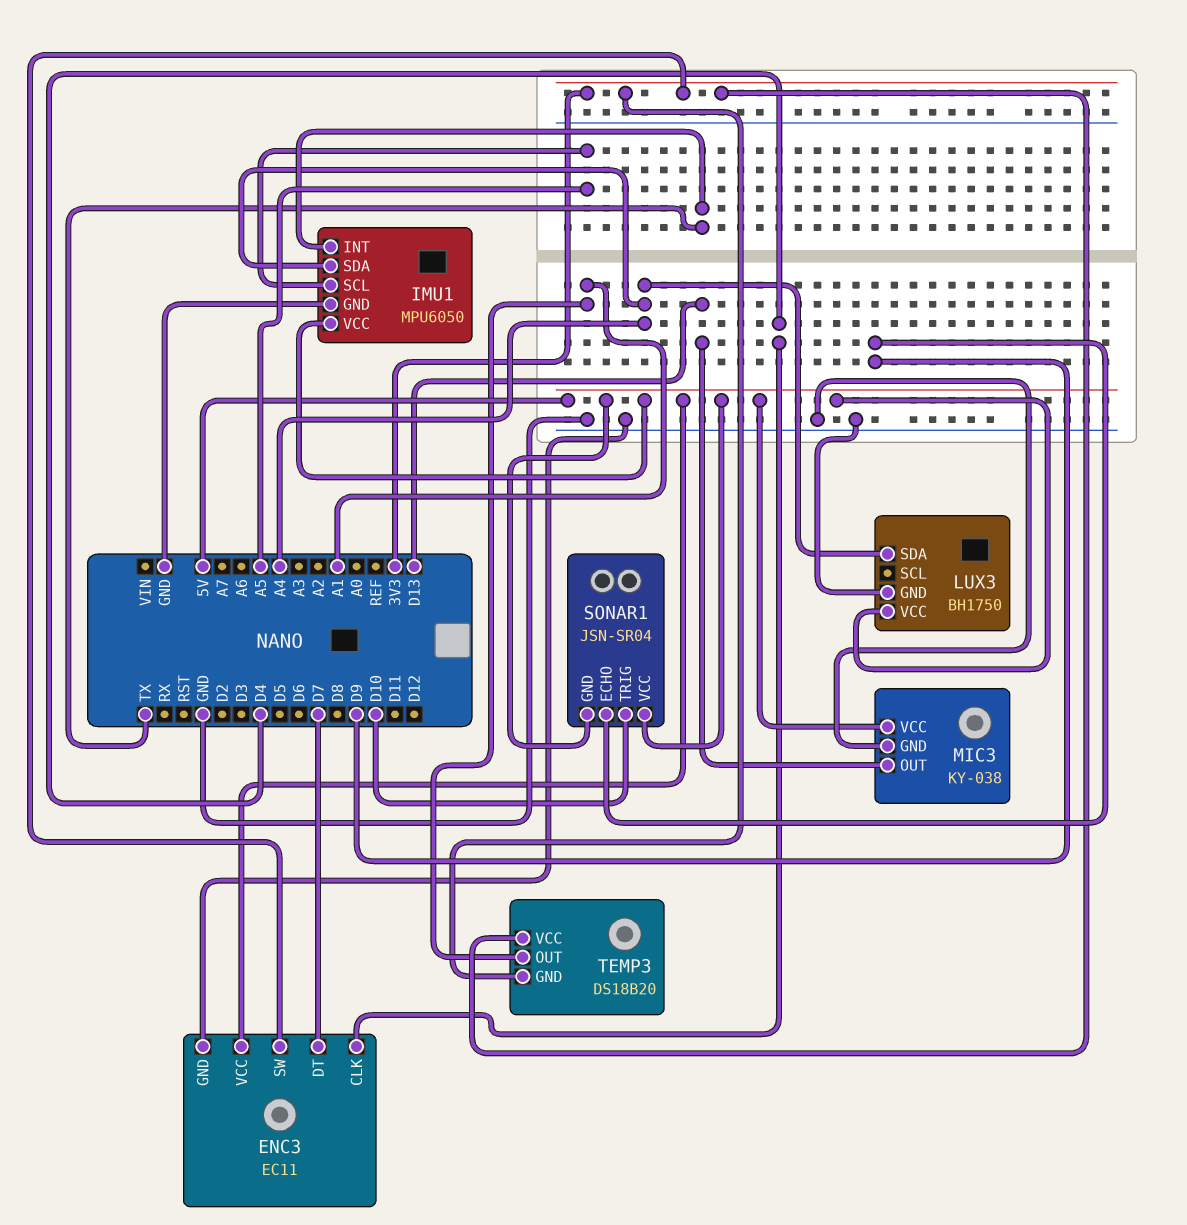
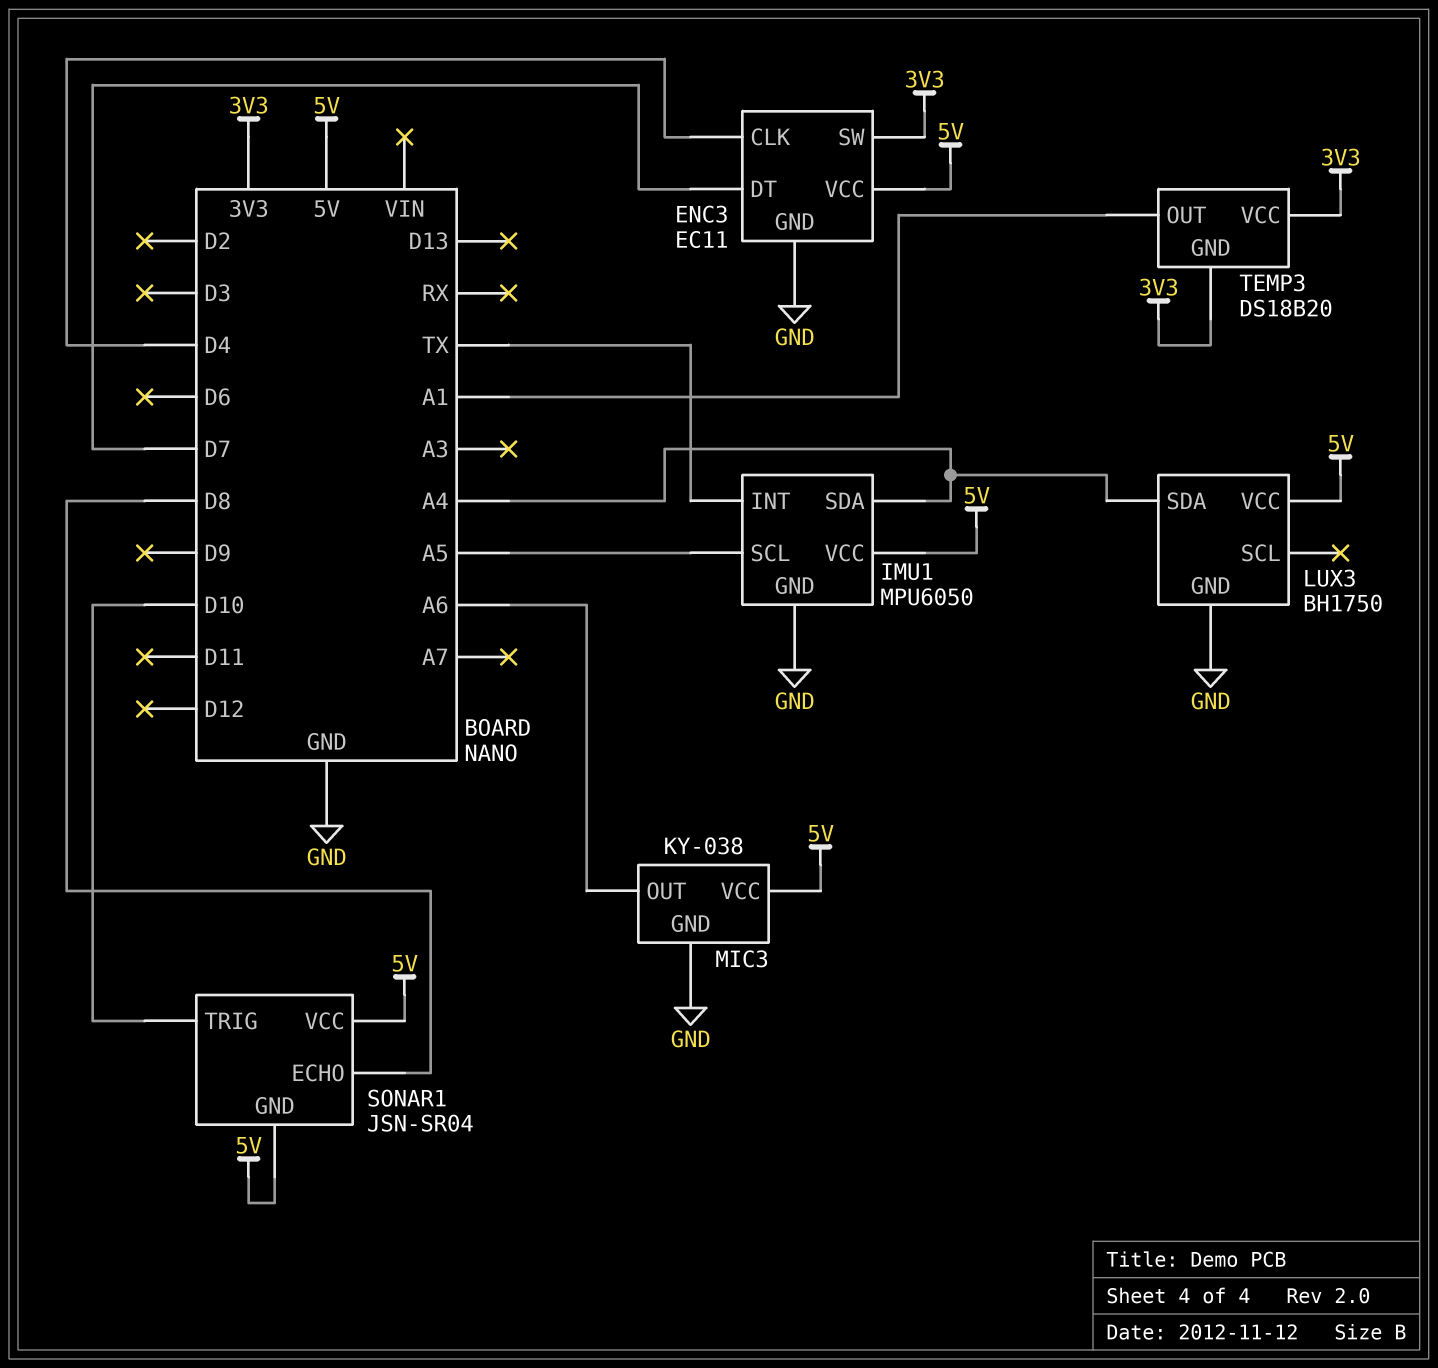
MIC3 pin OUT: D13 -> A6
SONAR1 pin ECHO: D9 -> D8

